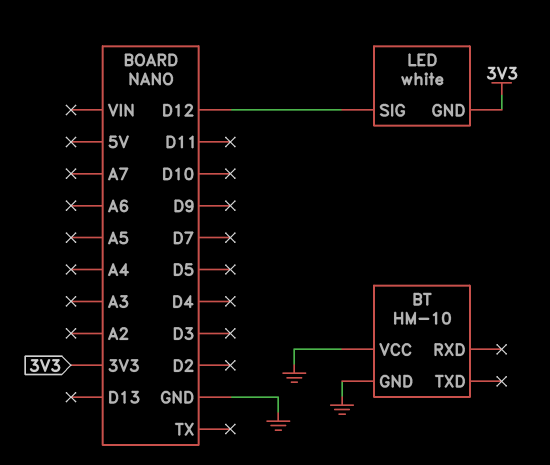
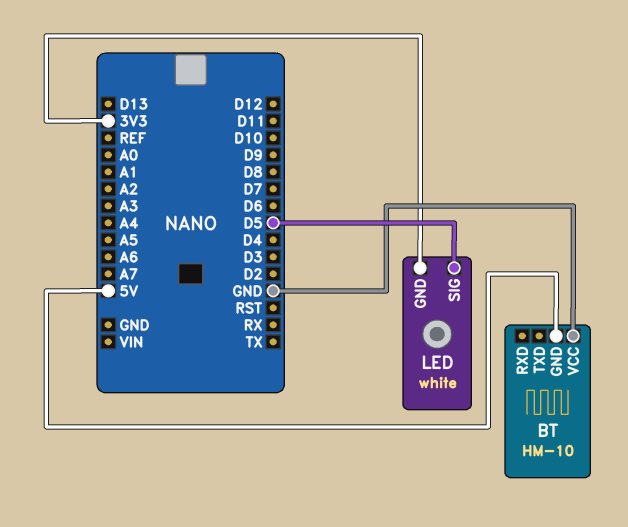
BT pin GND: GND -> 5V
LED pin SIG: D12 -> D5

